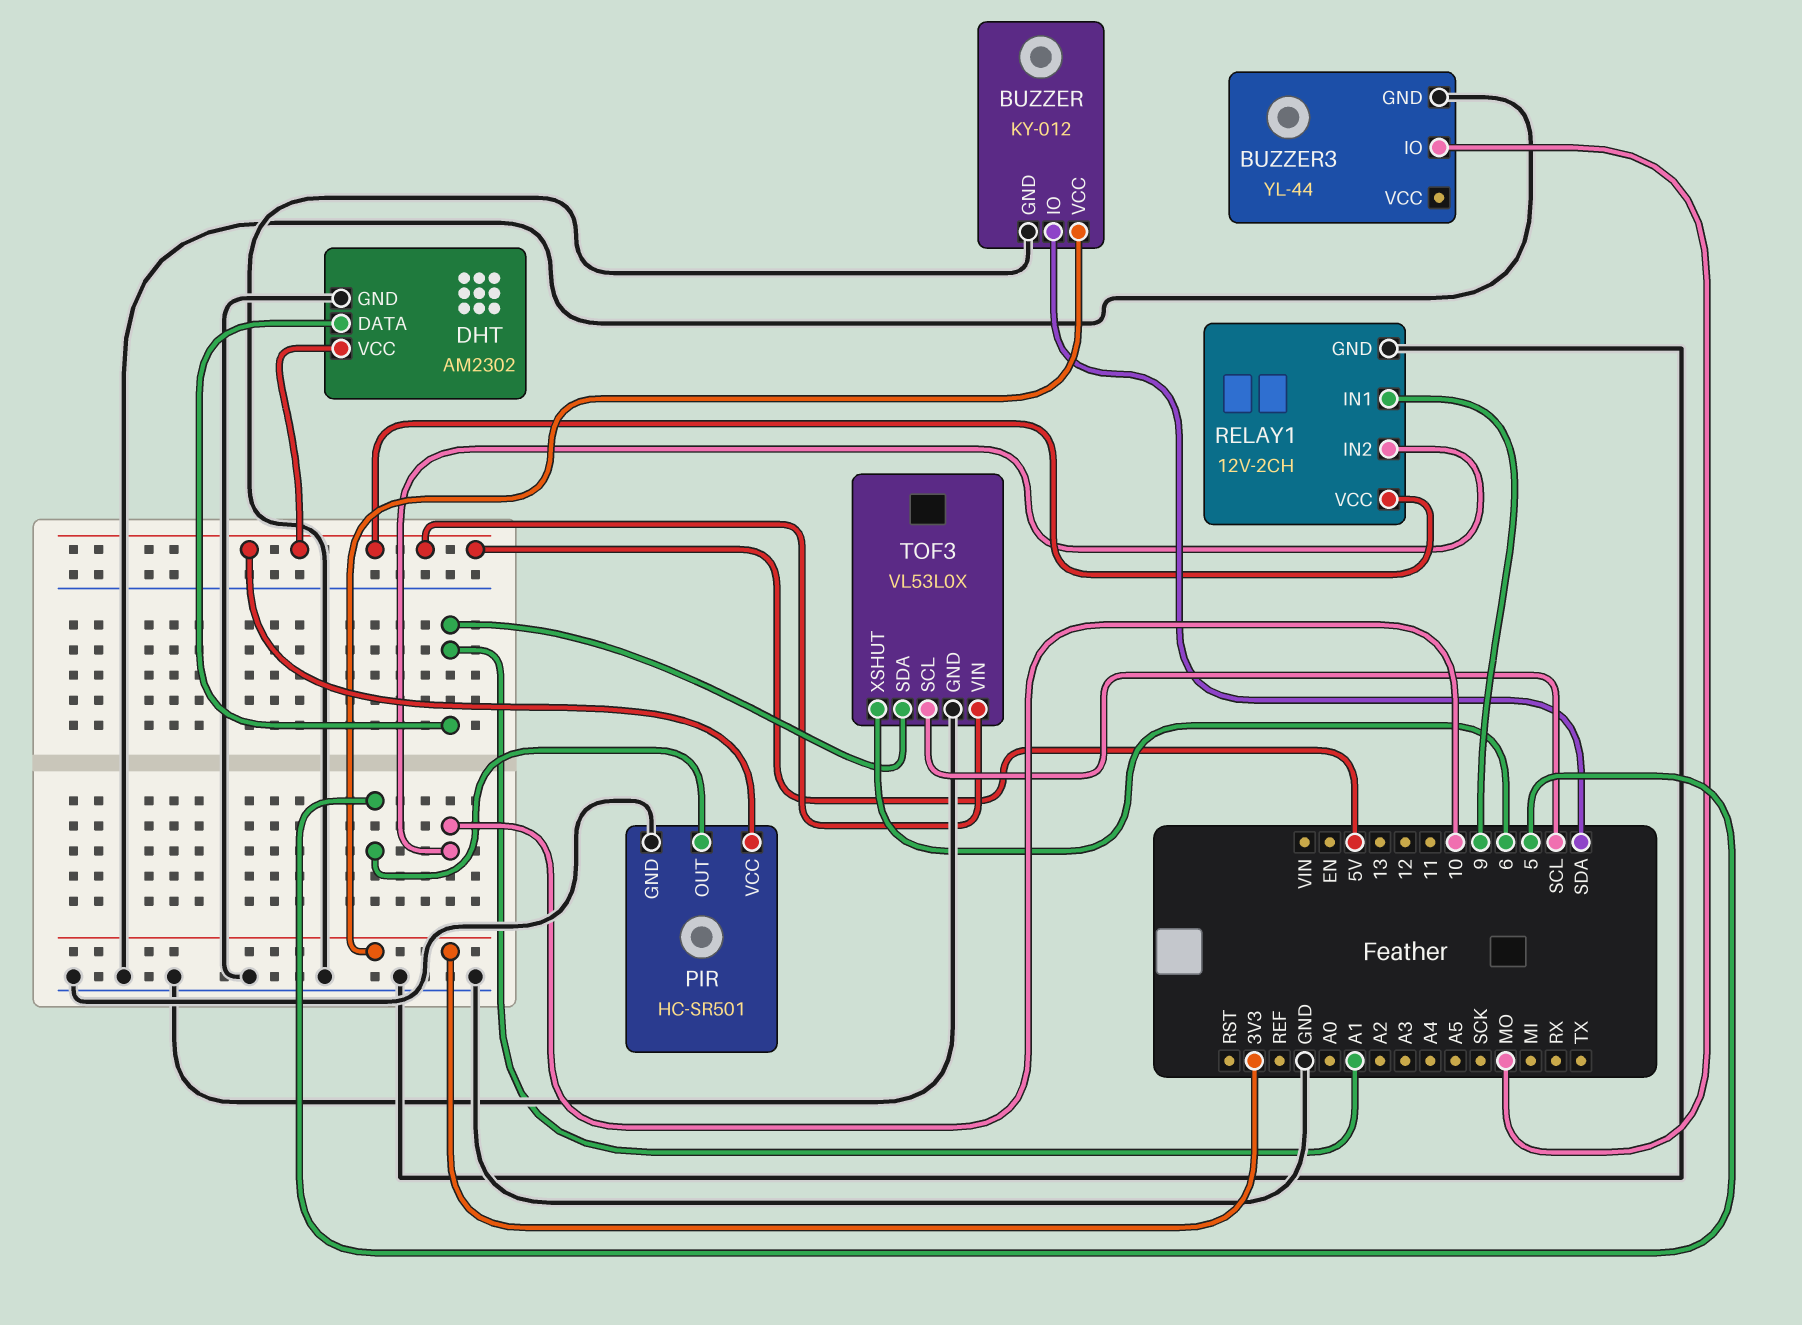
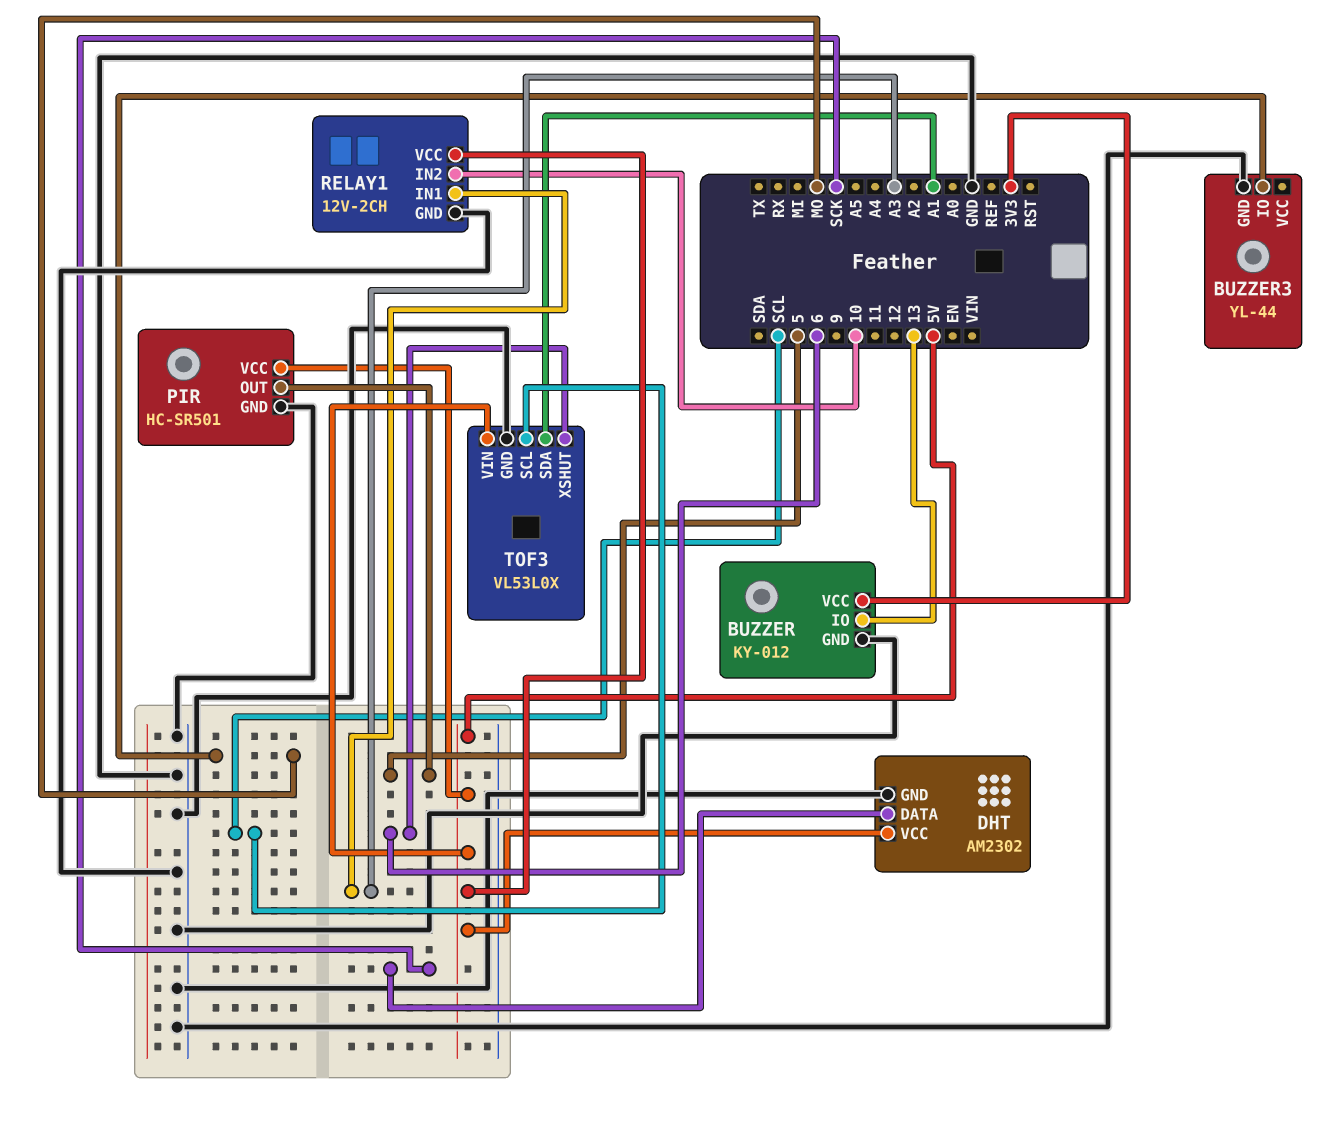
BUZZER pin IO: SDA -> 13
DHT pin DATA: A1 -> SCK
RELAY1 pin IN1: 9 -> A3

